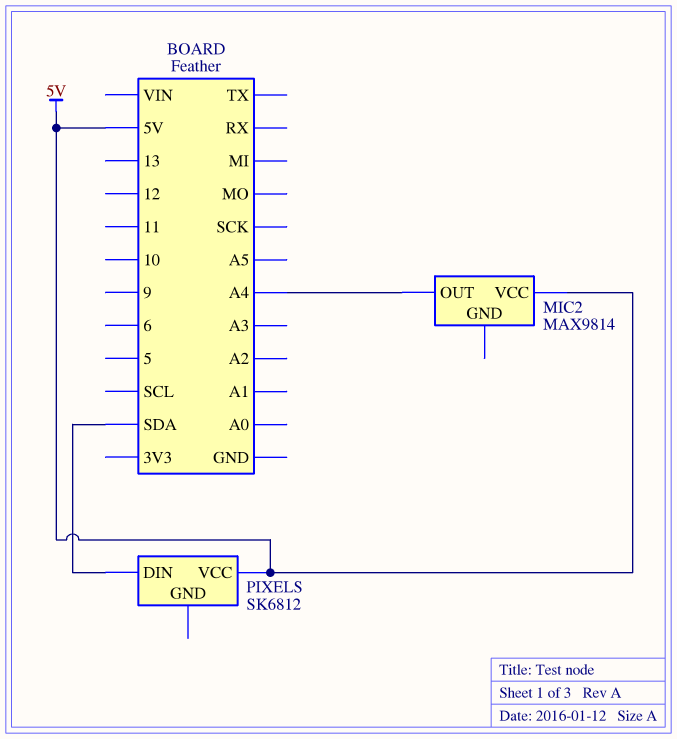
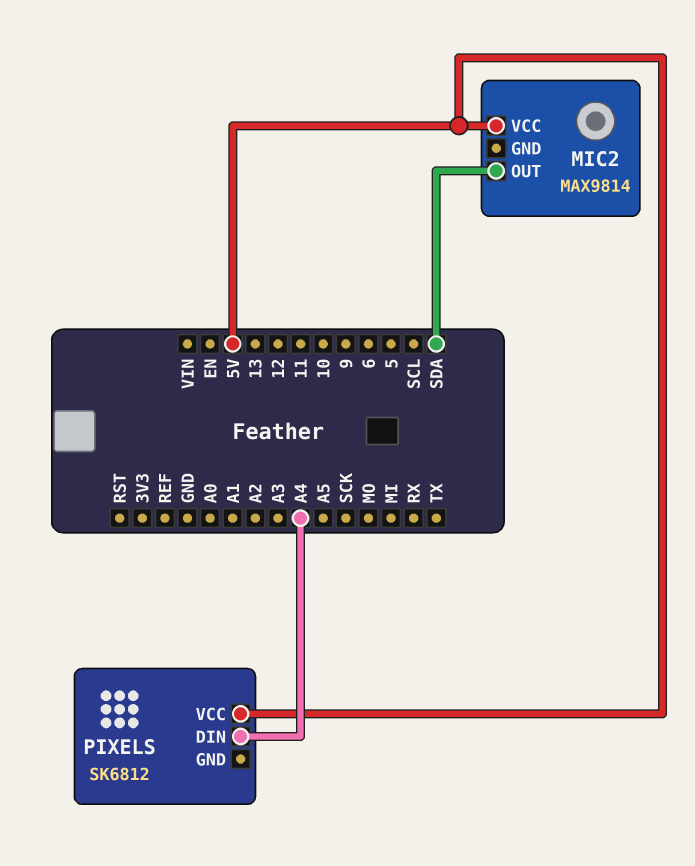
MIC2 pin OUT: A4 -> SDA
PIXELS pin DIN: SDA -> A4

